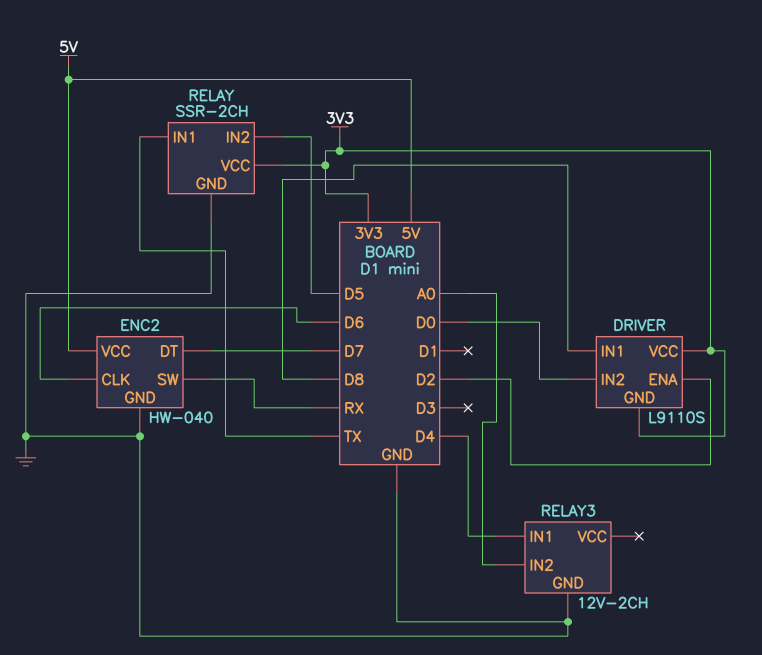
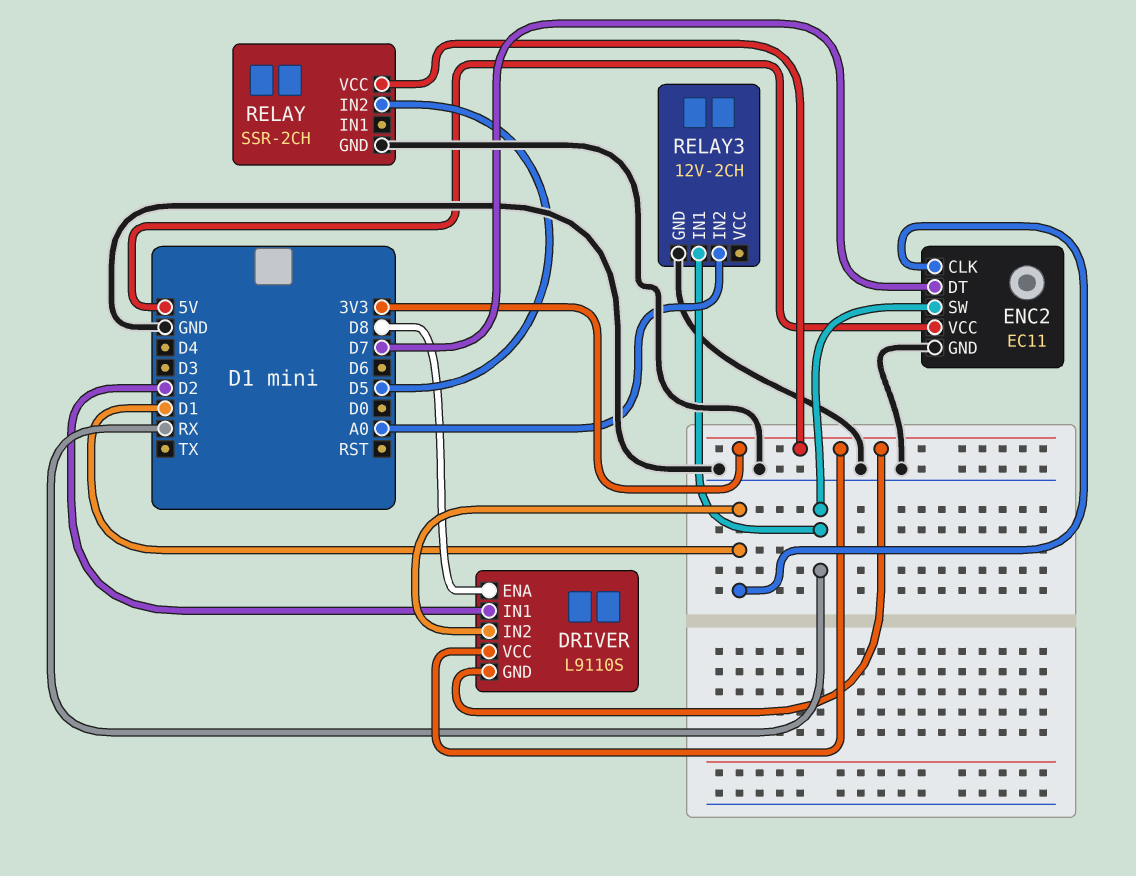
DRIVER pin ENA: D2 -> D8
DRIVER pin IN1: D8 -> D2
DRIVER pin IN2: D0 -> D1
ENC2: HW-040 -> EC11
ENC2 pin CLK: D6 -> D1
RELAY pin IN1: TX -> none
RELAY3 pin IN1: D4 -> RX

